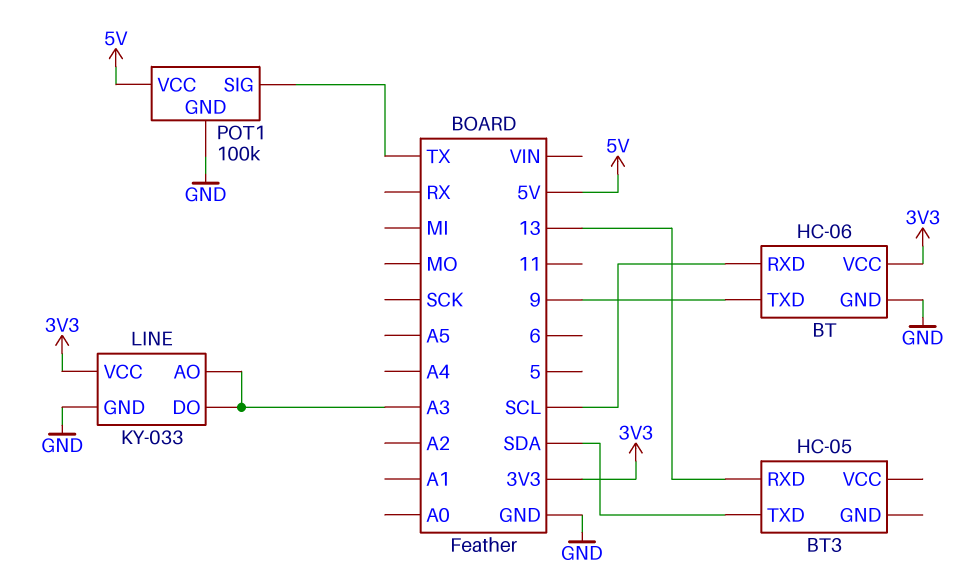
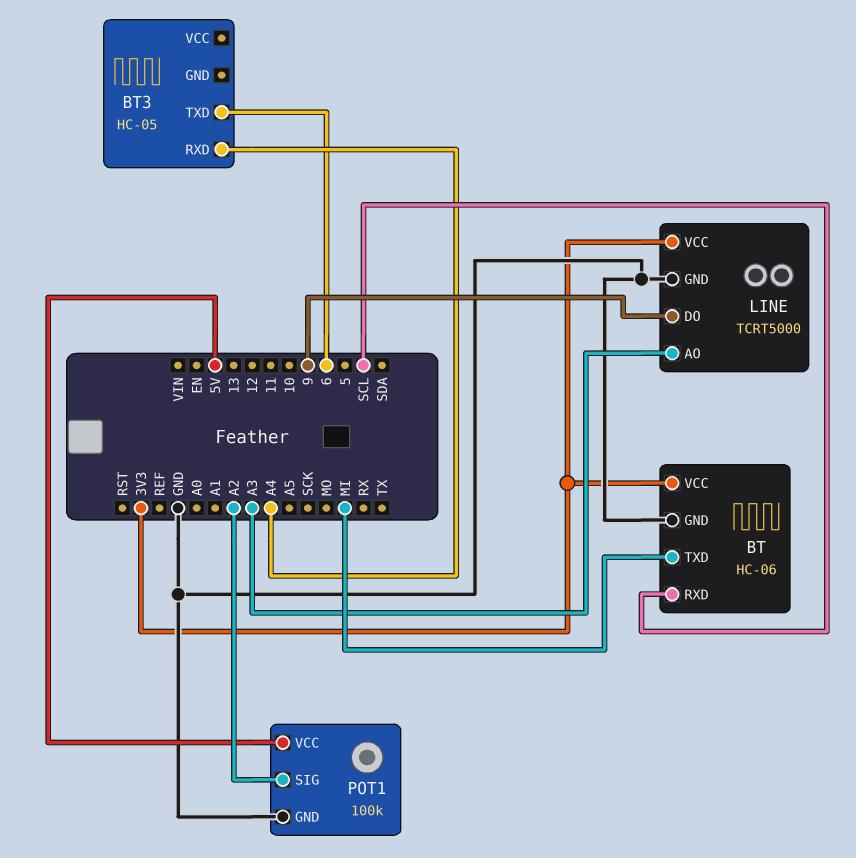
BT pin TXD: 9 -> MI
BT3 pin RXD: 13 -> A4
BT3 pin TXD: SDA -> 6
LINE: KY-033 -> TCRT5000
LINE pin DO: A3 -> 9
POT1 pin SIG: TX -> A2

